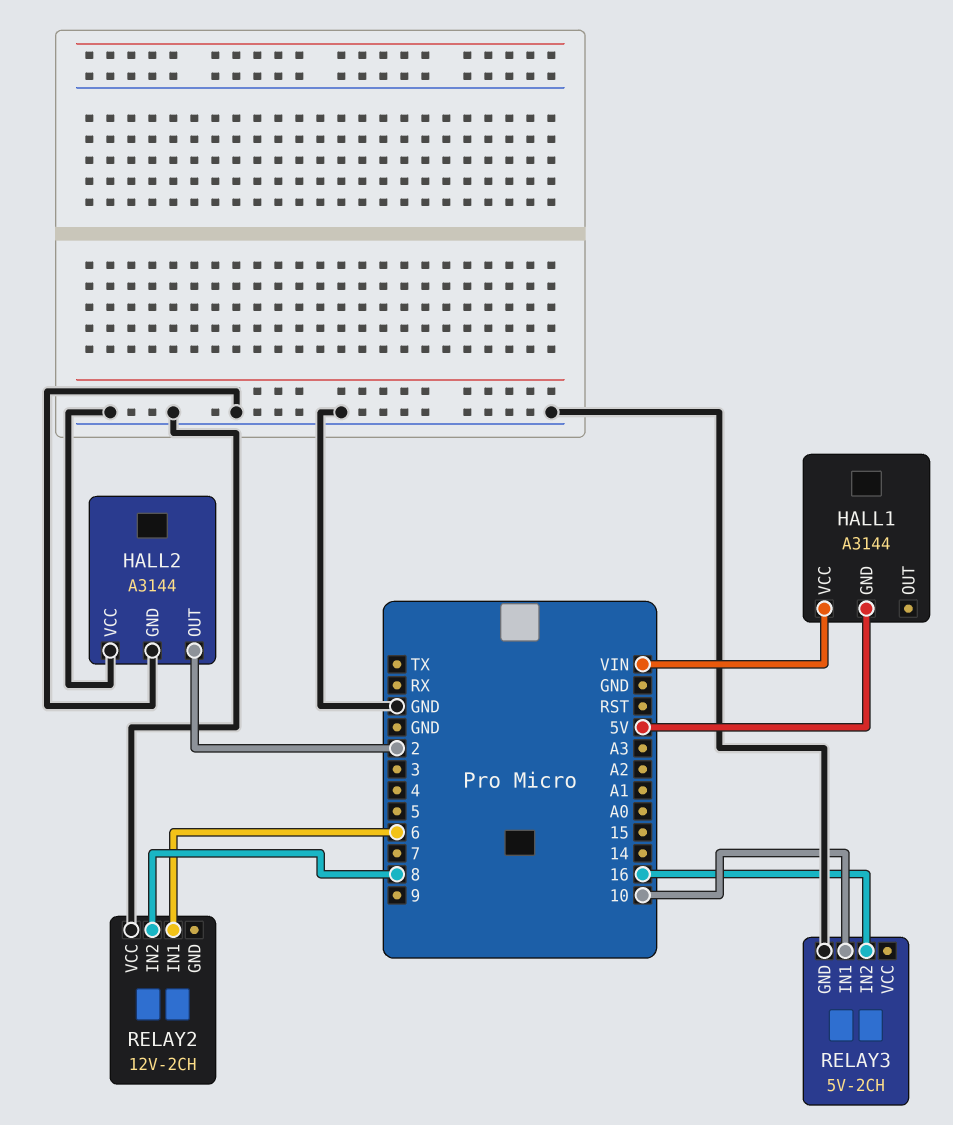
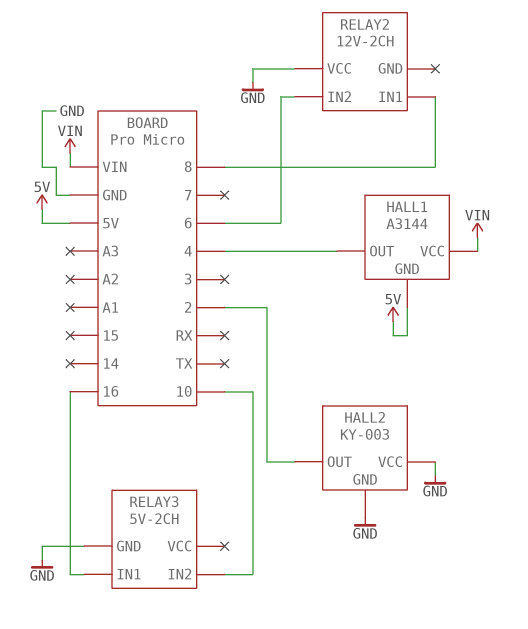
HALL1 pin OUT: none -> 4
HALL2: A3144 -> KY-003
RELAY2 pin IN1: 6 -> 8
RELAY2 pin IN2: 8 -> 6
RELAY3 pin IN1: 10 -> 16
RELAY3 pin IN2: 16 -> 10

